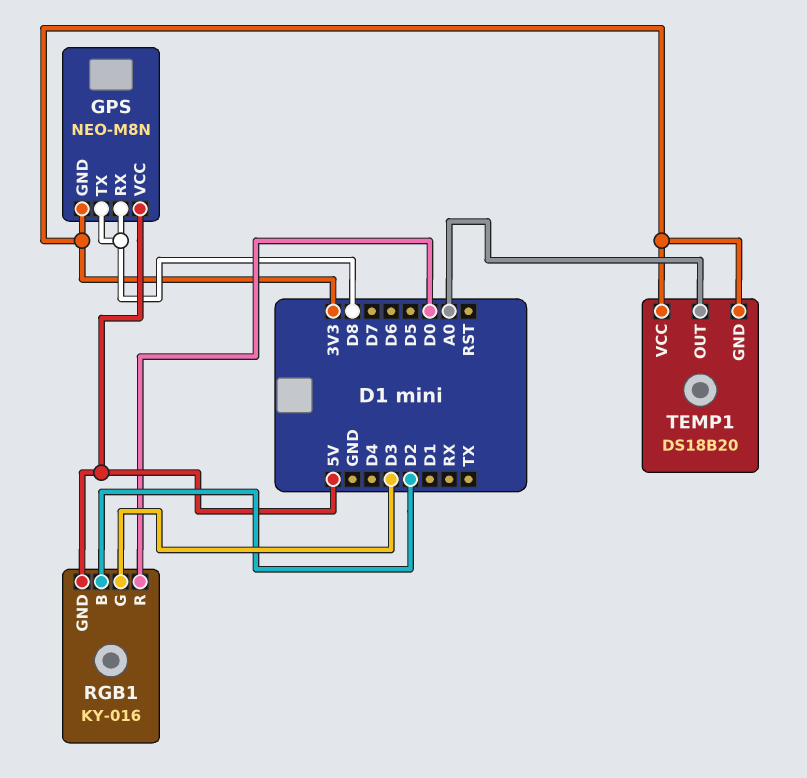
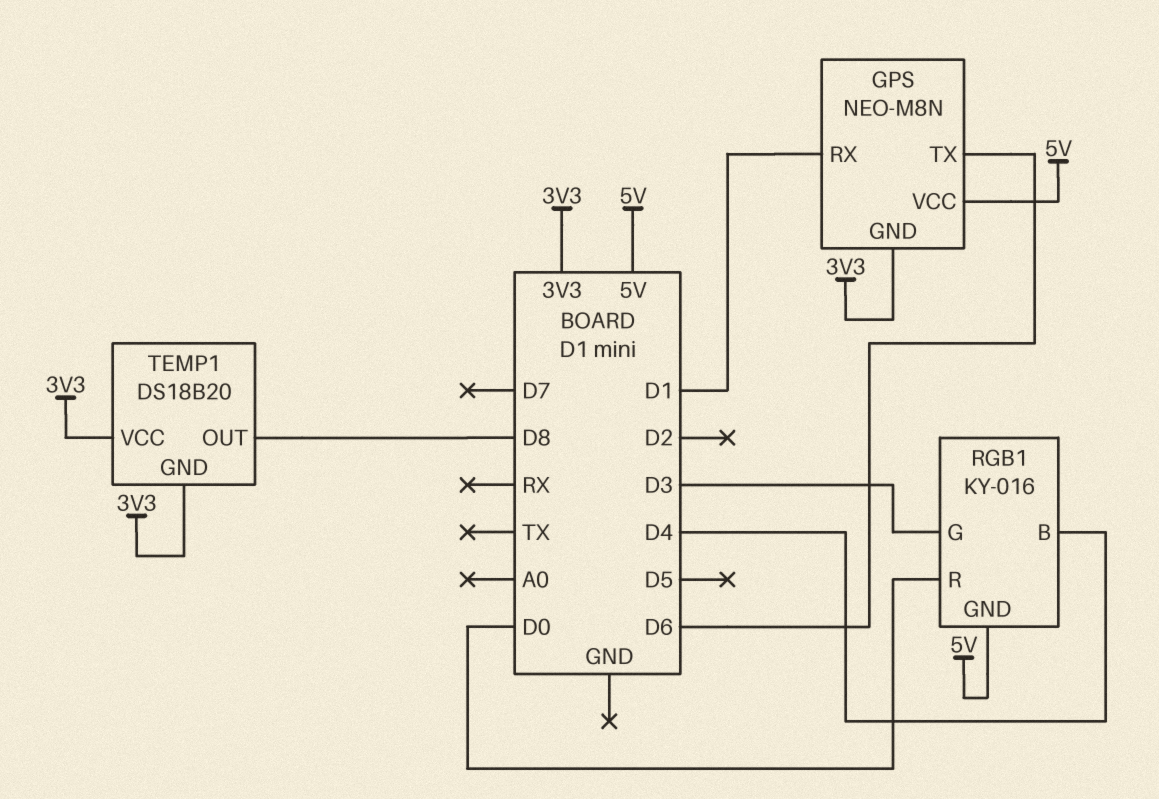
GPS pin RX: D8 -> D1
GPS pin TX: D8 -> D6
RGB1 pin B: D2 -> D4
TEMP1 pin OUT: A0 -> D8

